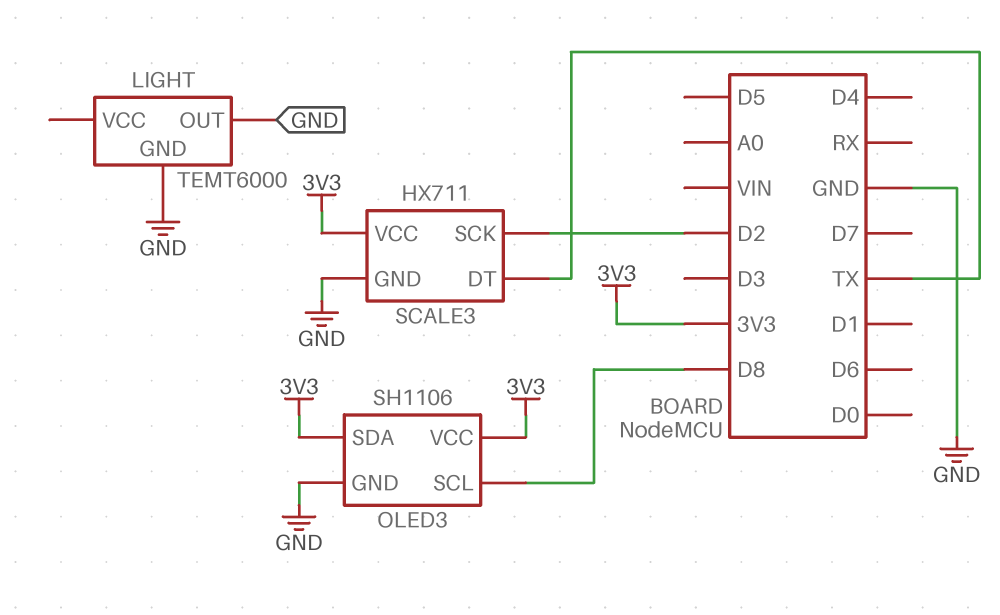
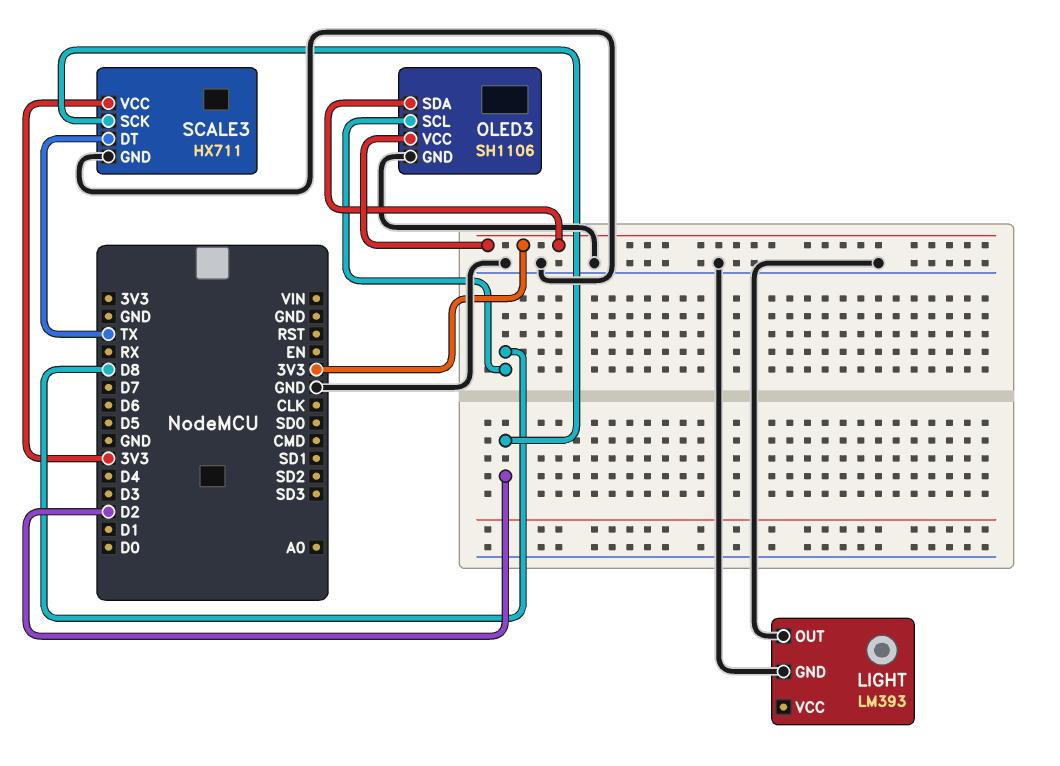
LIGHT: TEMT6000 -> LM393

